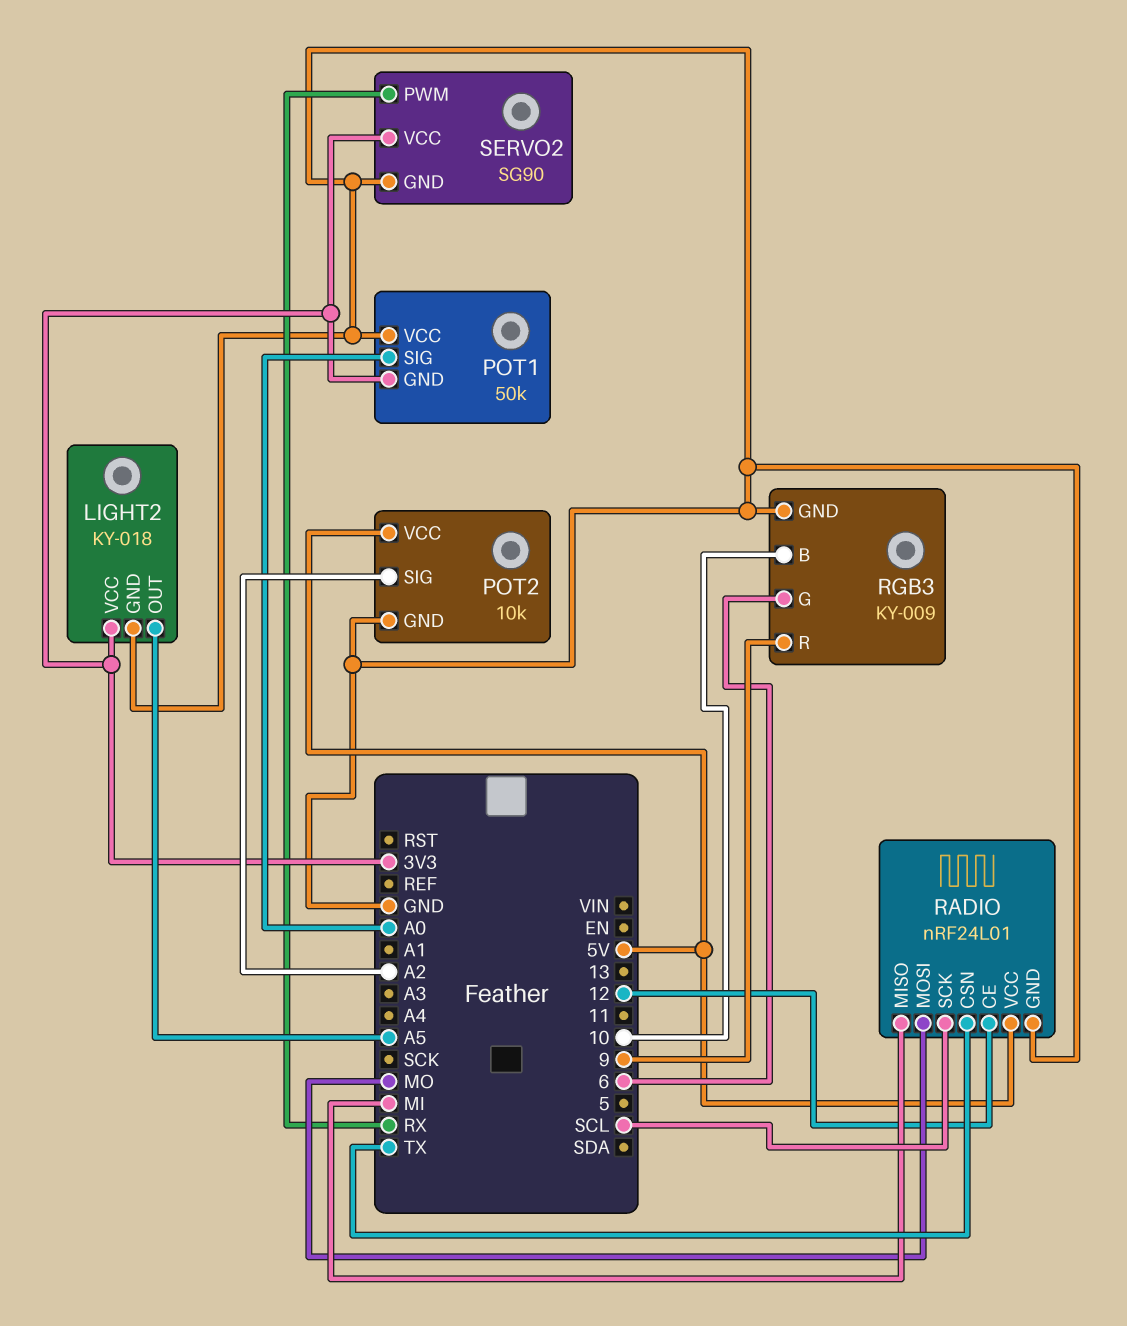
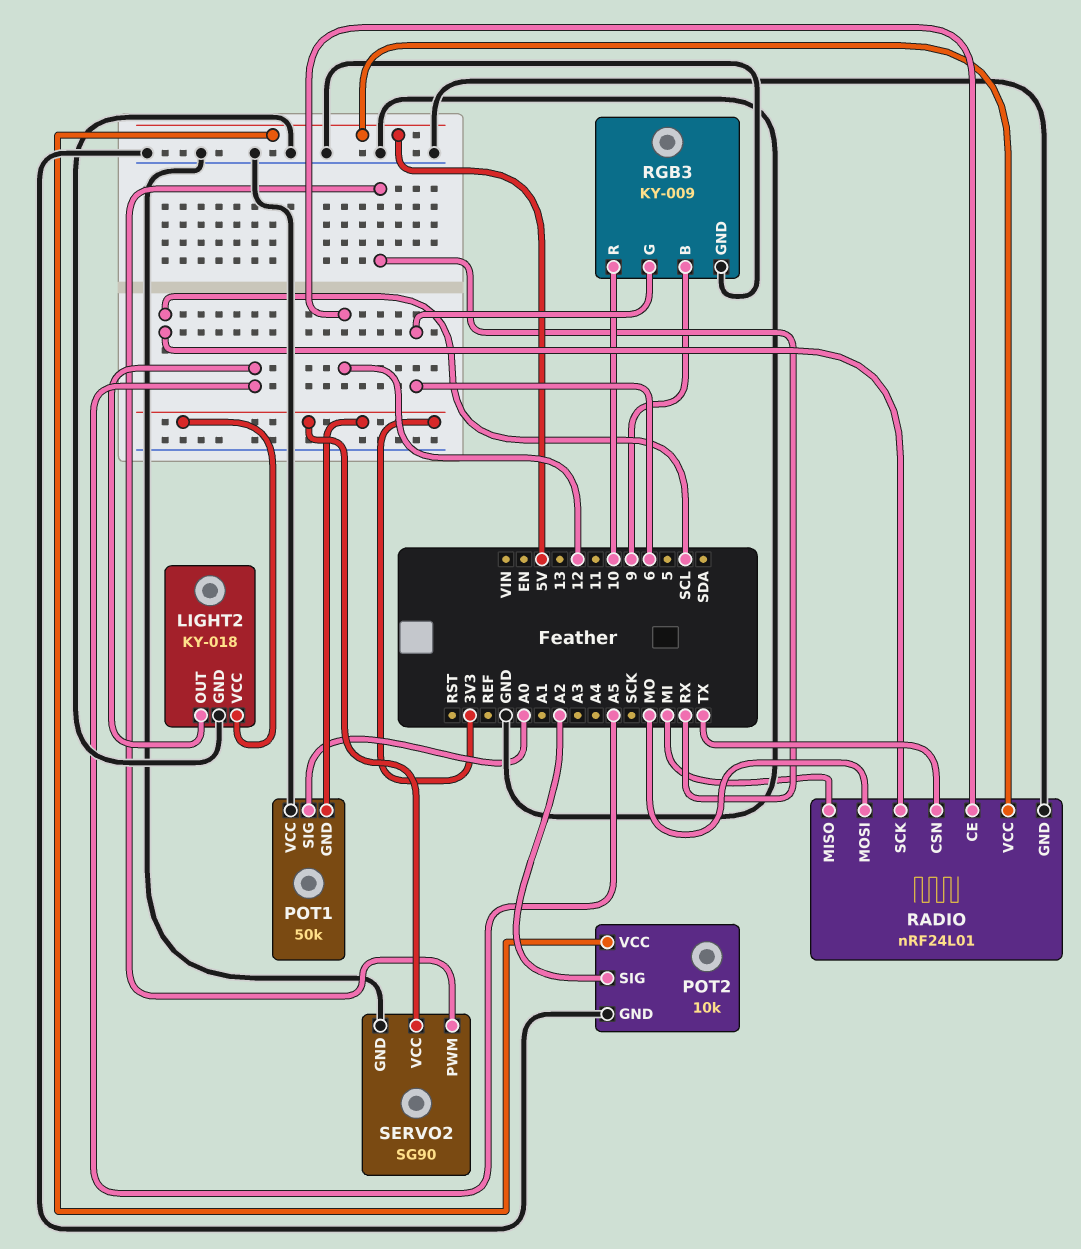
RGB3 pin B: 10 -> 9
RGB3 pin R: 9 -> 10

